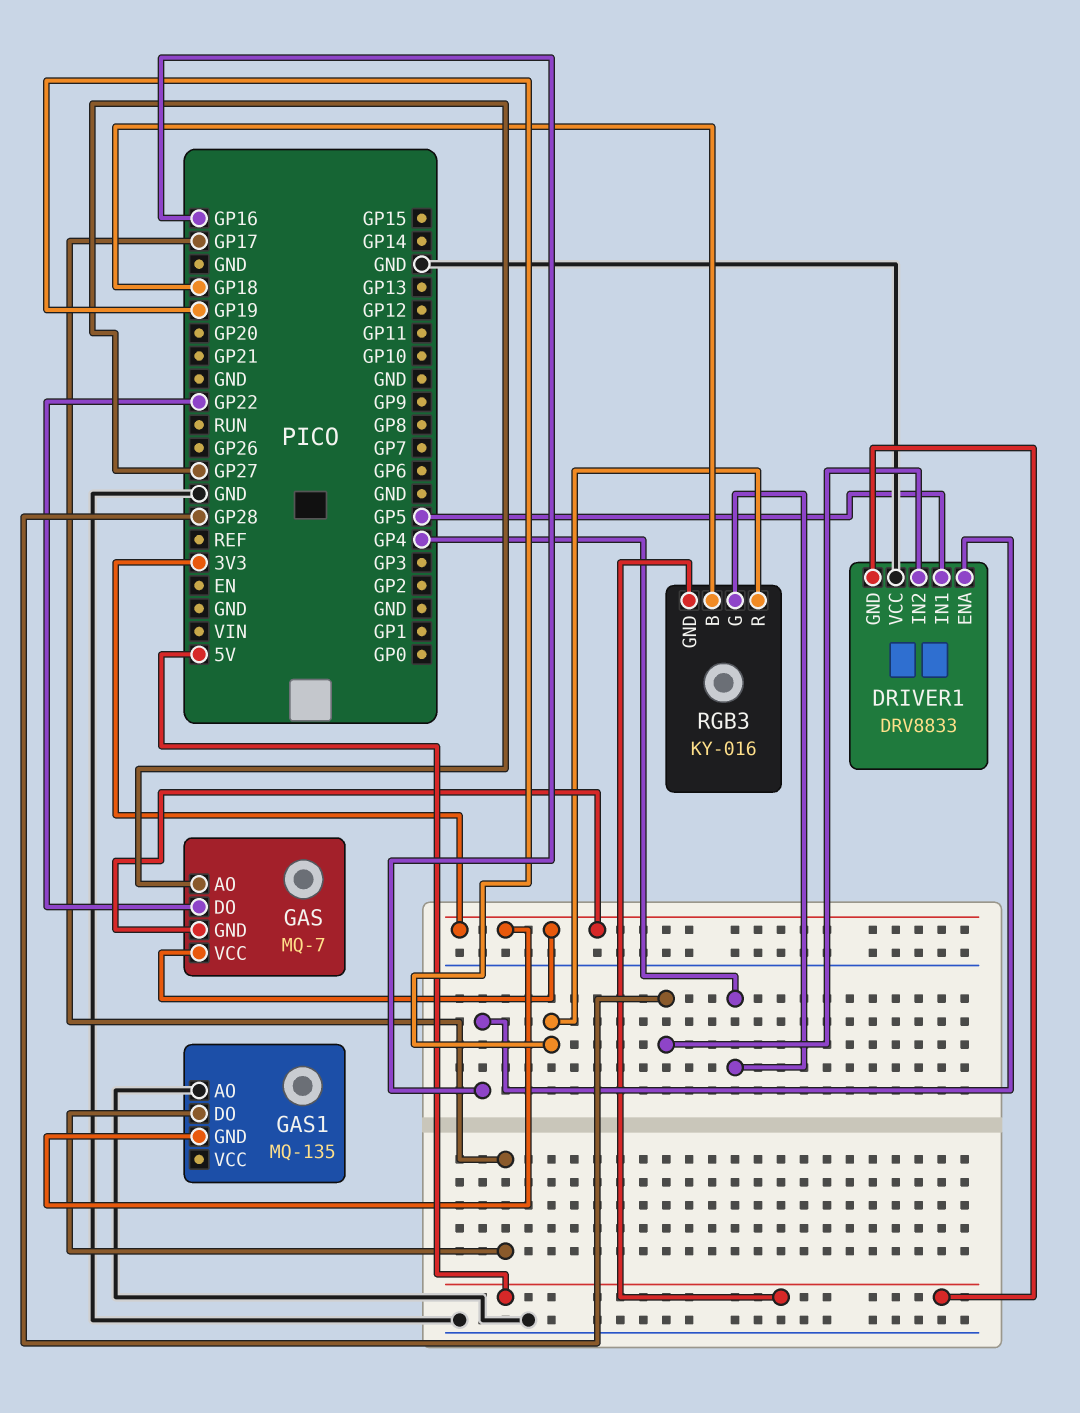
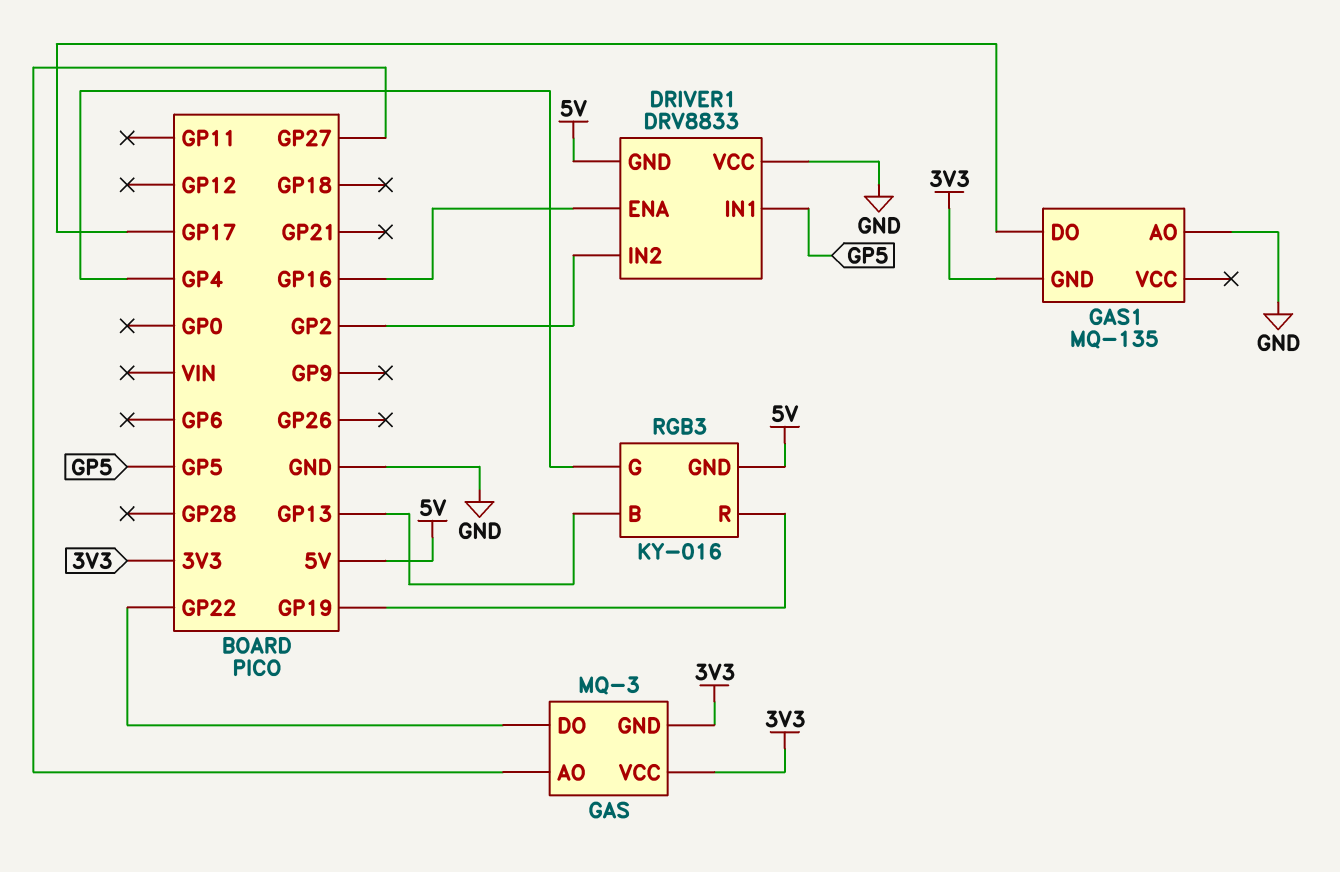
DRIVER1 pin IN2: GP28 -> GP2
GAS: MQ-7 -> MQ-3
RGB3 pin B: GP18 -> GP13

